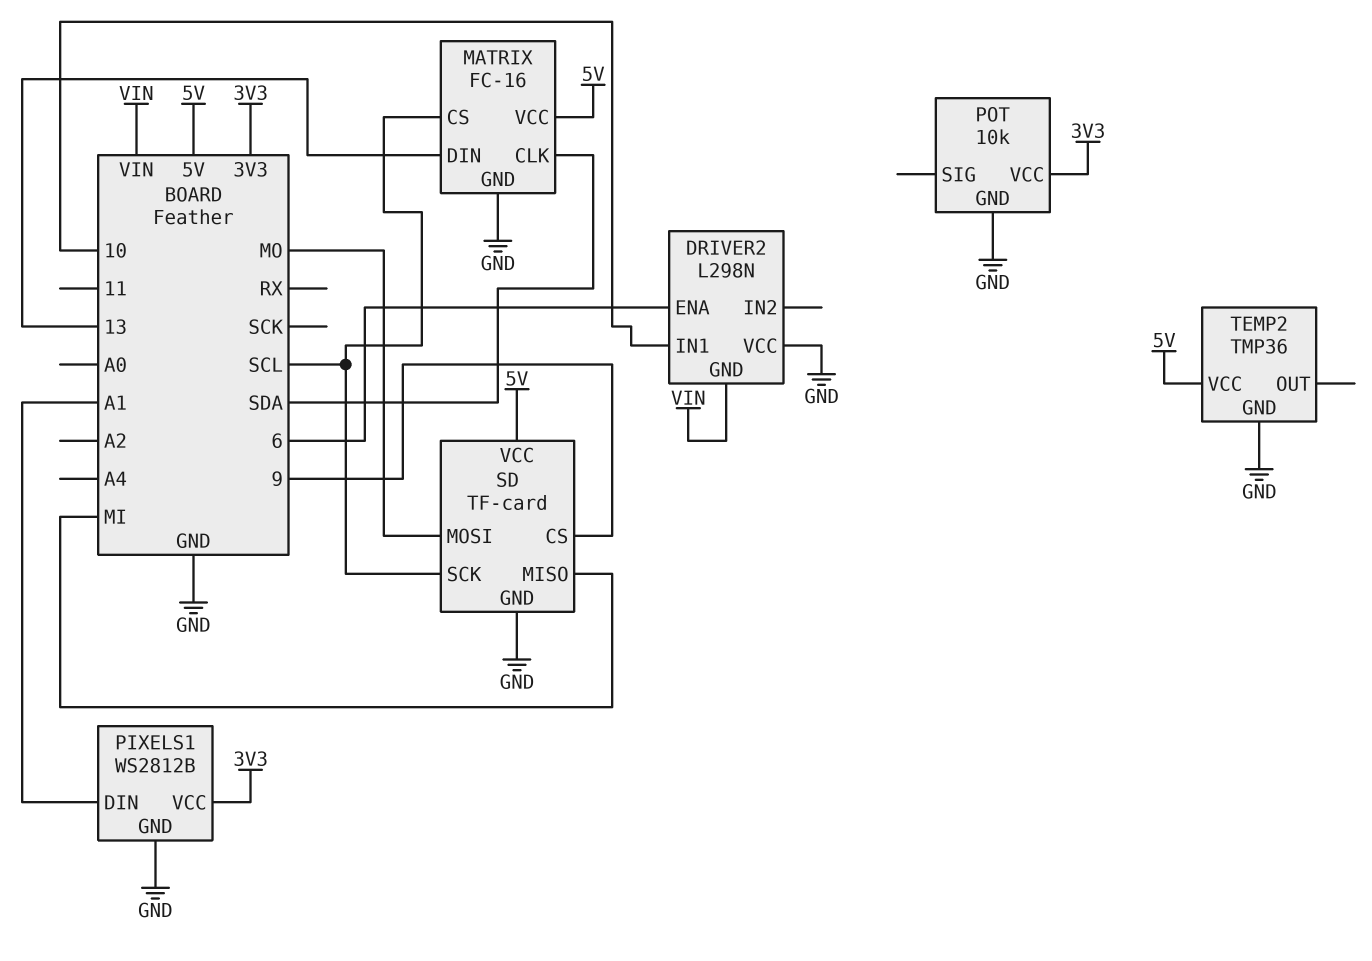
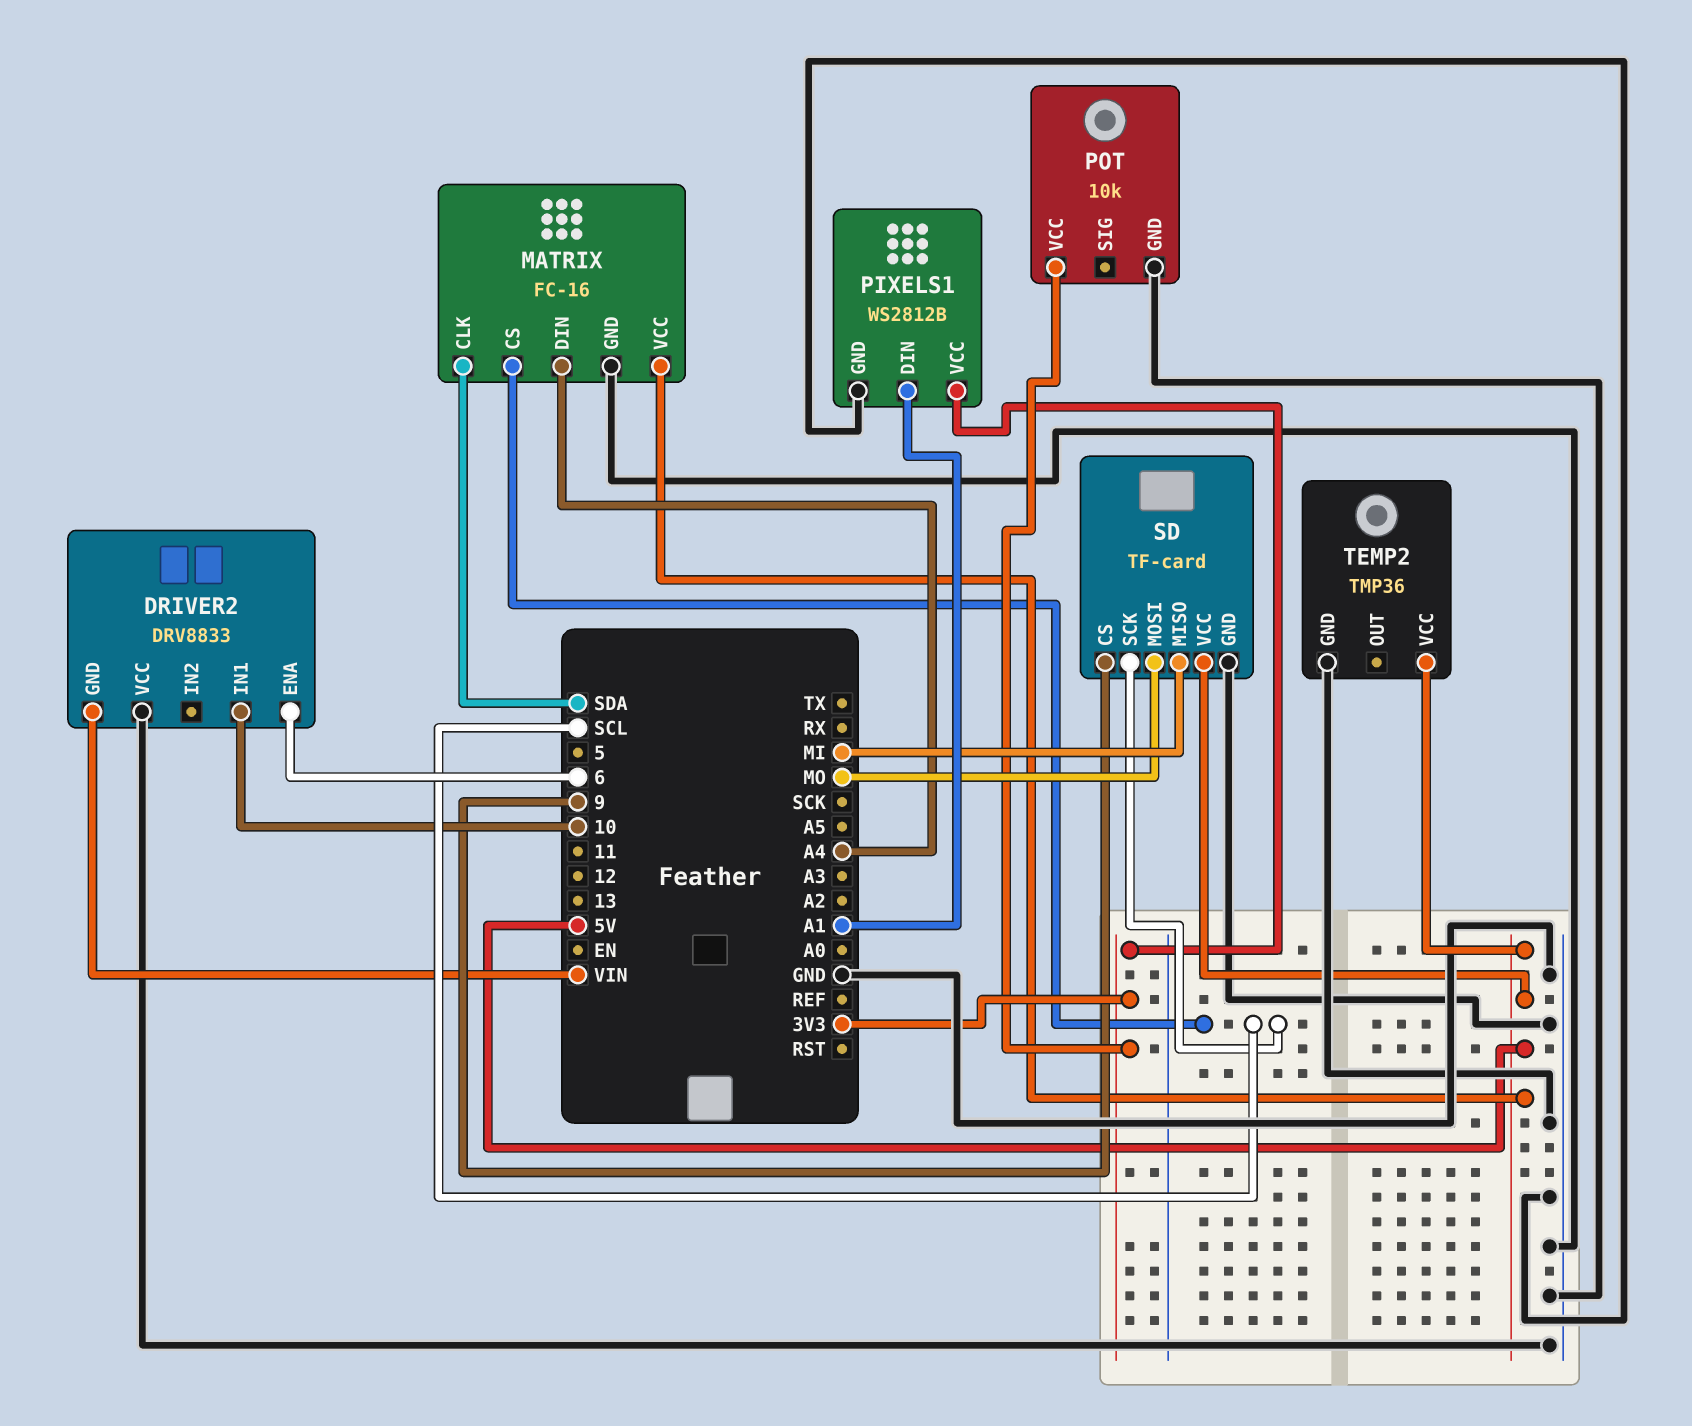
DRIVER2: L298N -> DRV8833
MATRIX pin DIN: 13 -> A4

